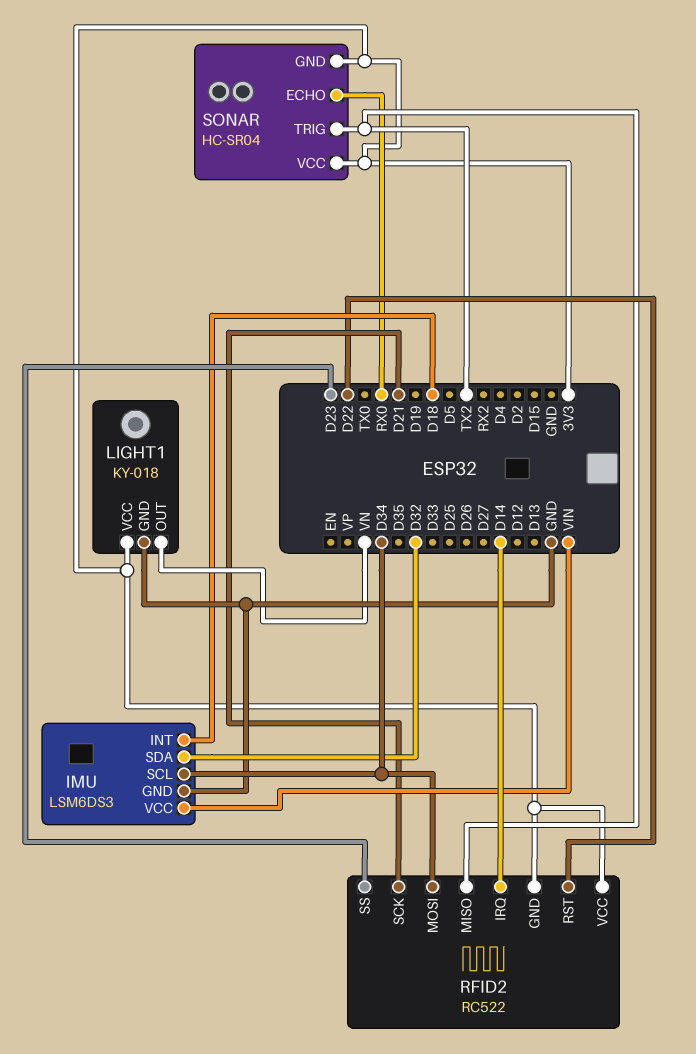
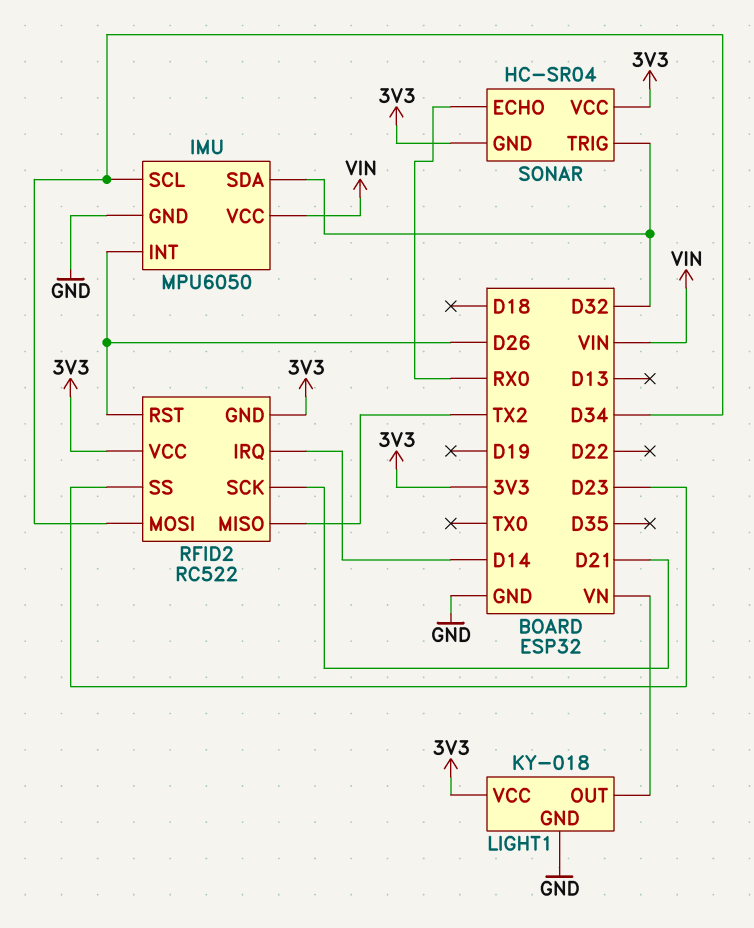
IMU: LSM6DS3 -> MPU6050
IMU pin INT: D18 -> D26
RFID2 pin RST: D22 -> D26
SONAR pin TRIG: TX2 -> D32

